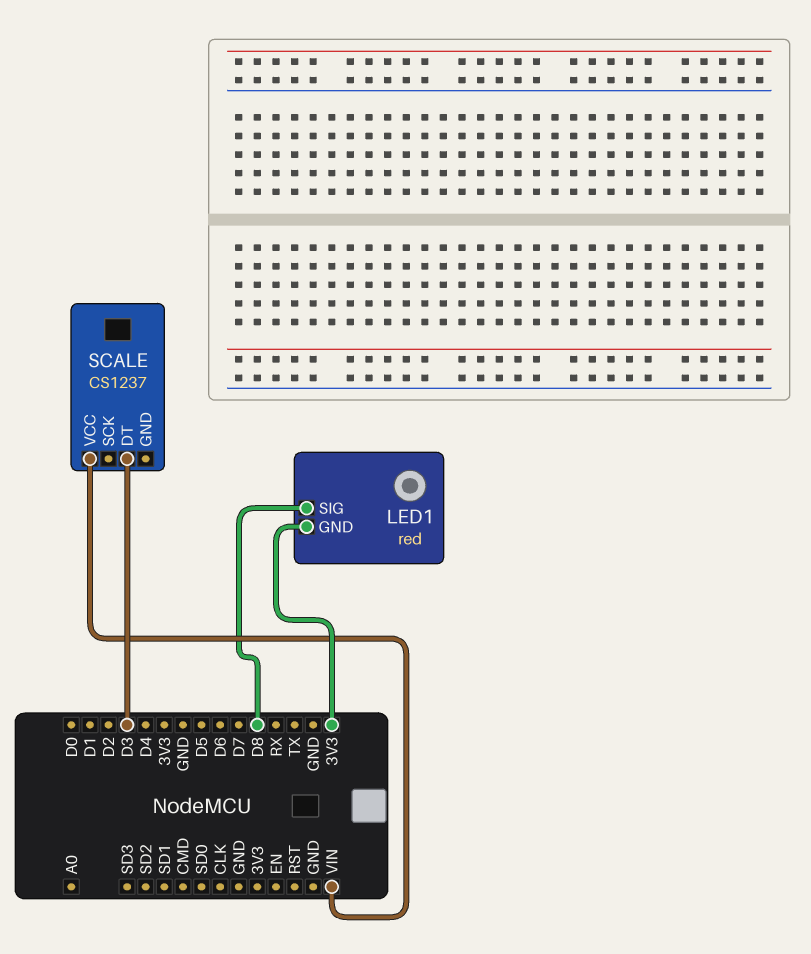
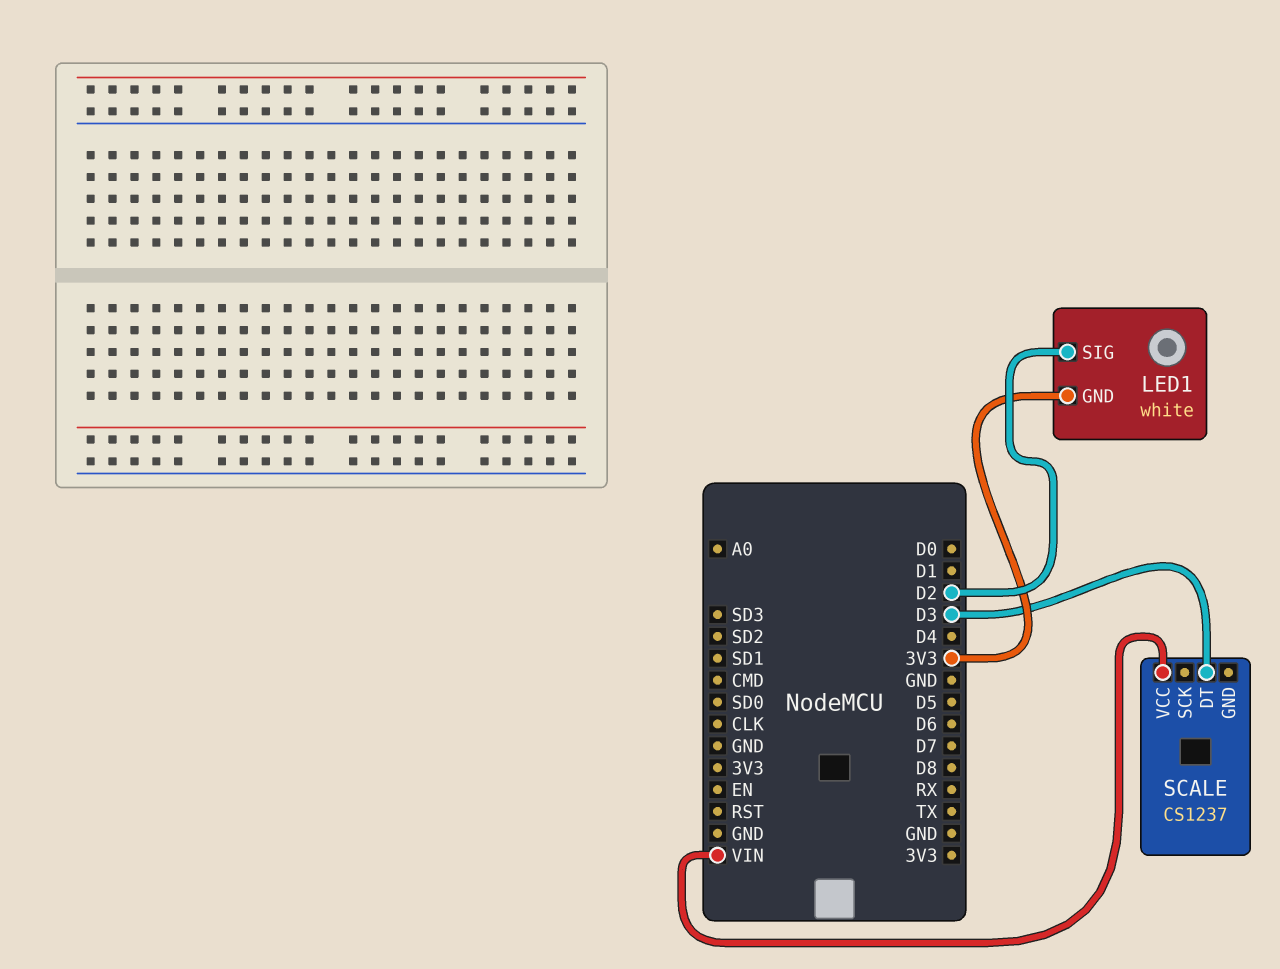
LED1: red -> white
LED1 pin SIG: D8 -> D2

